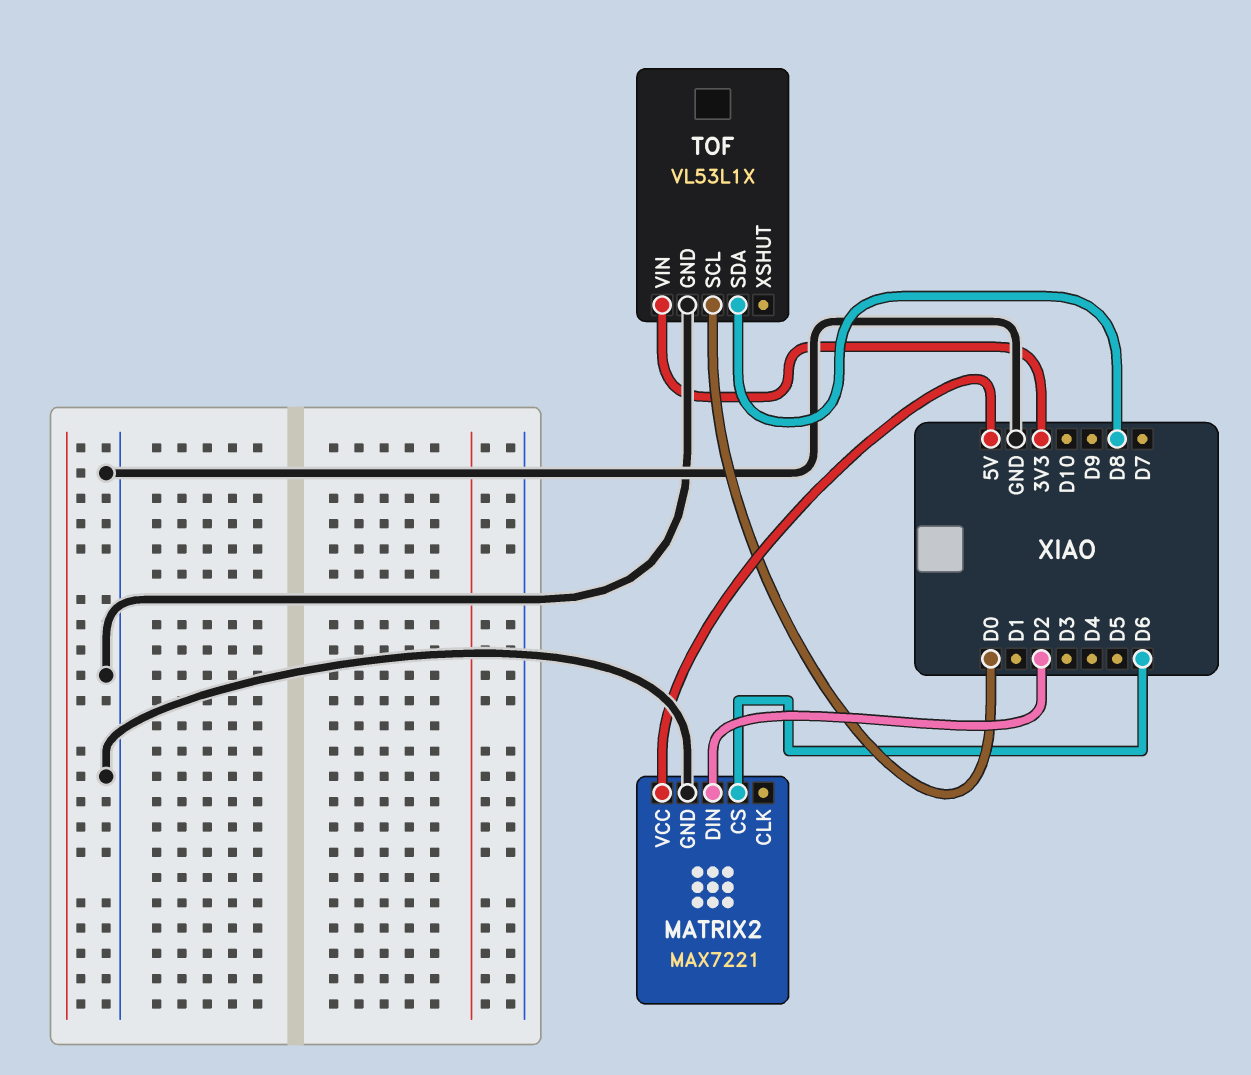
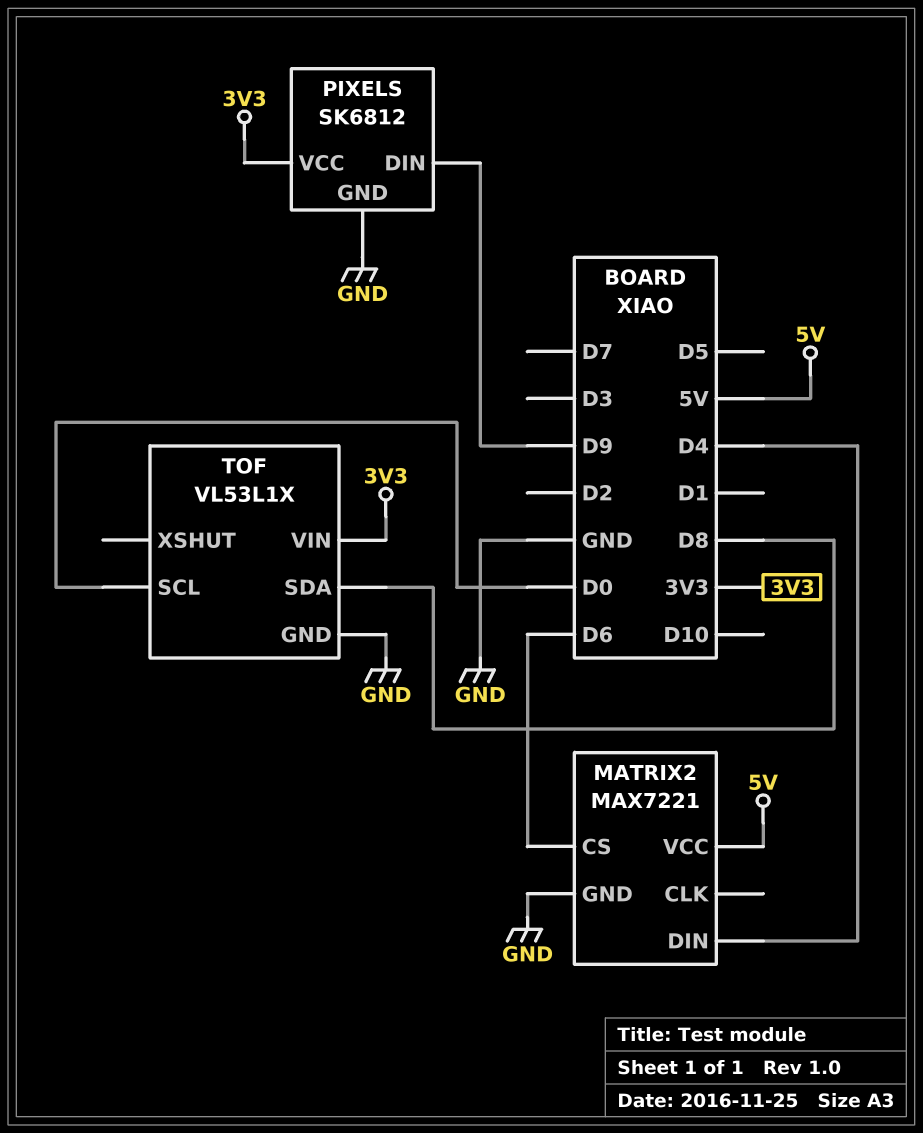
MATRIX2 pin DIN: D2 -> D4
PIXELS: none -> SK6812
PIXELS pin DIN: none -> D9
PIXELS pin GND: none -> GND
PIXELS pin VCC: none -> 3V3

